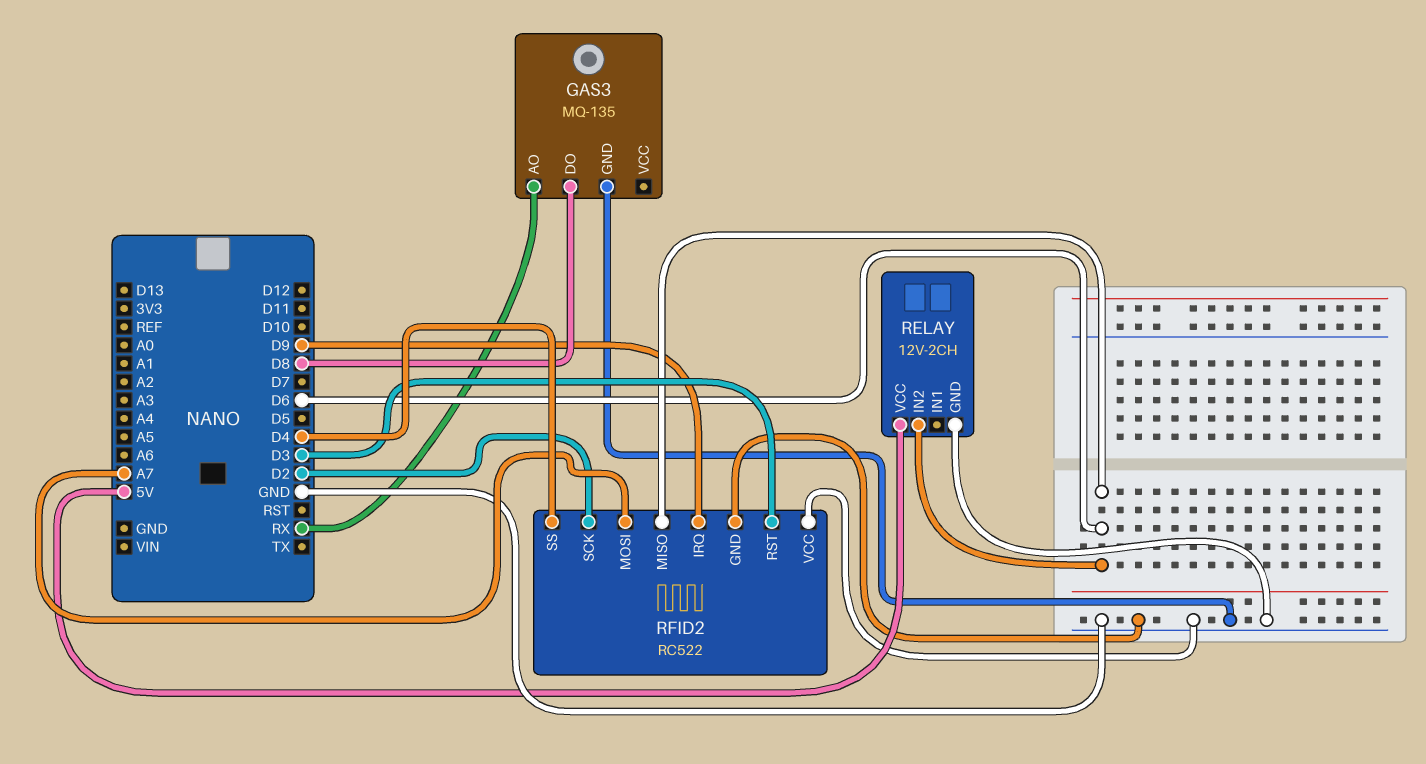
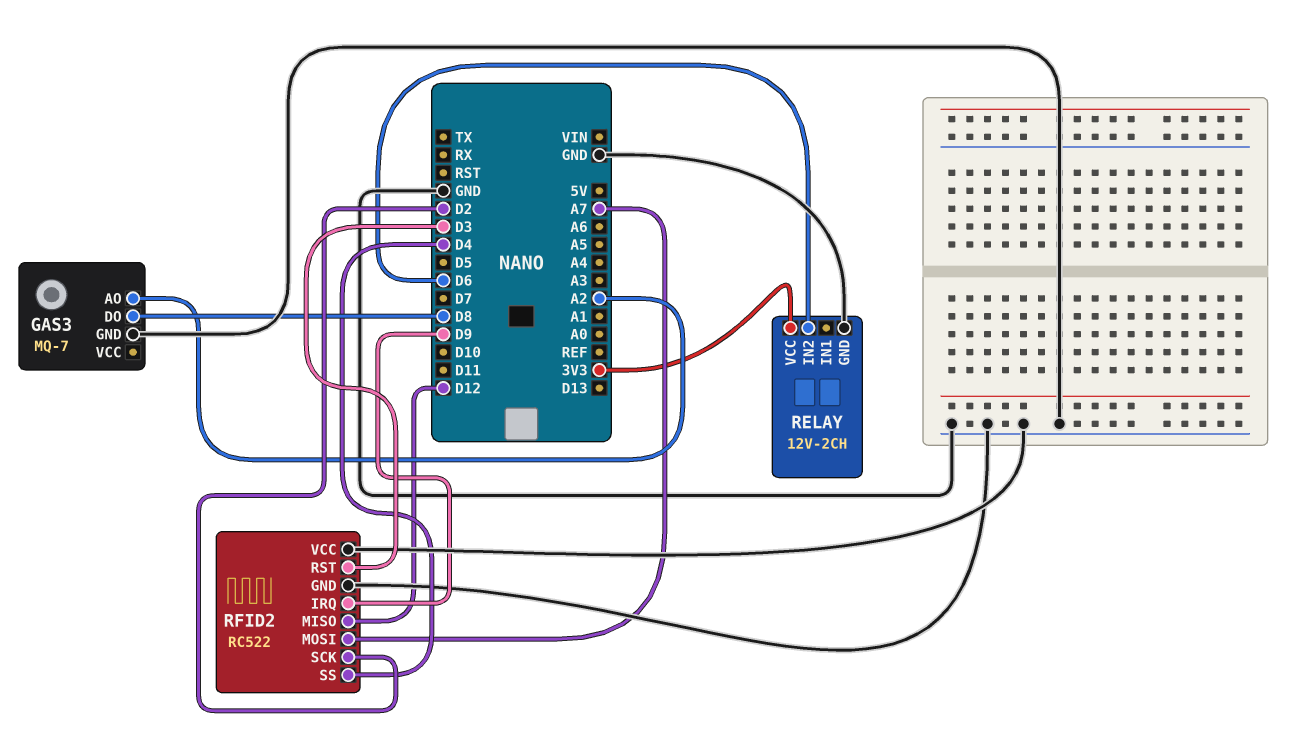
GAS3: MQ-135 -> MQ-7
GAS3 pin AO: RX -> A2
RELAY pin VCC: 5V -> 3V3
RFID2 pin MISO: D6 -> D12

